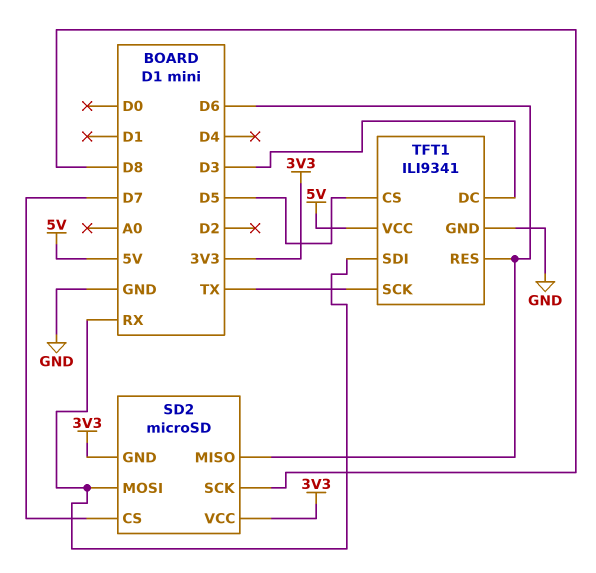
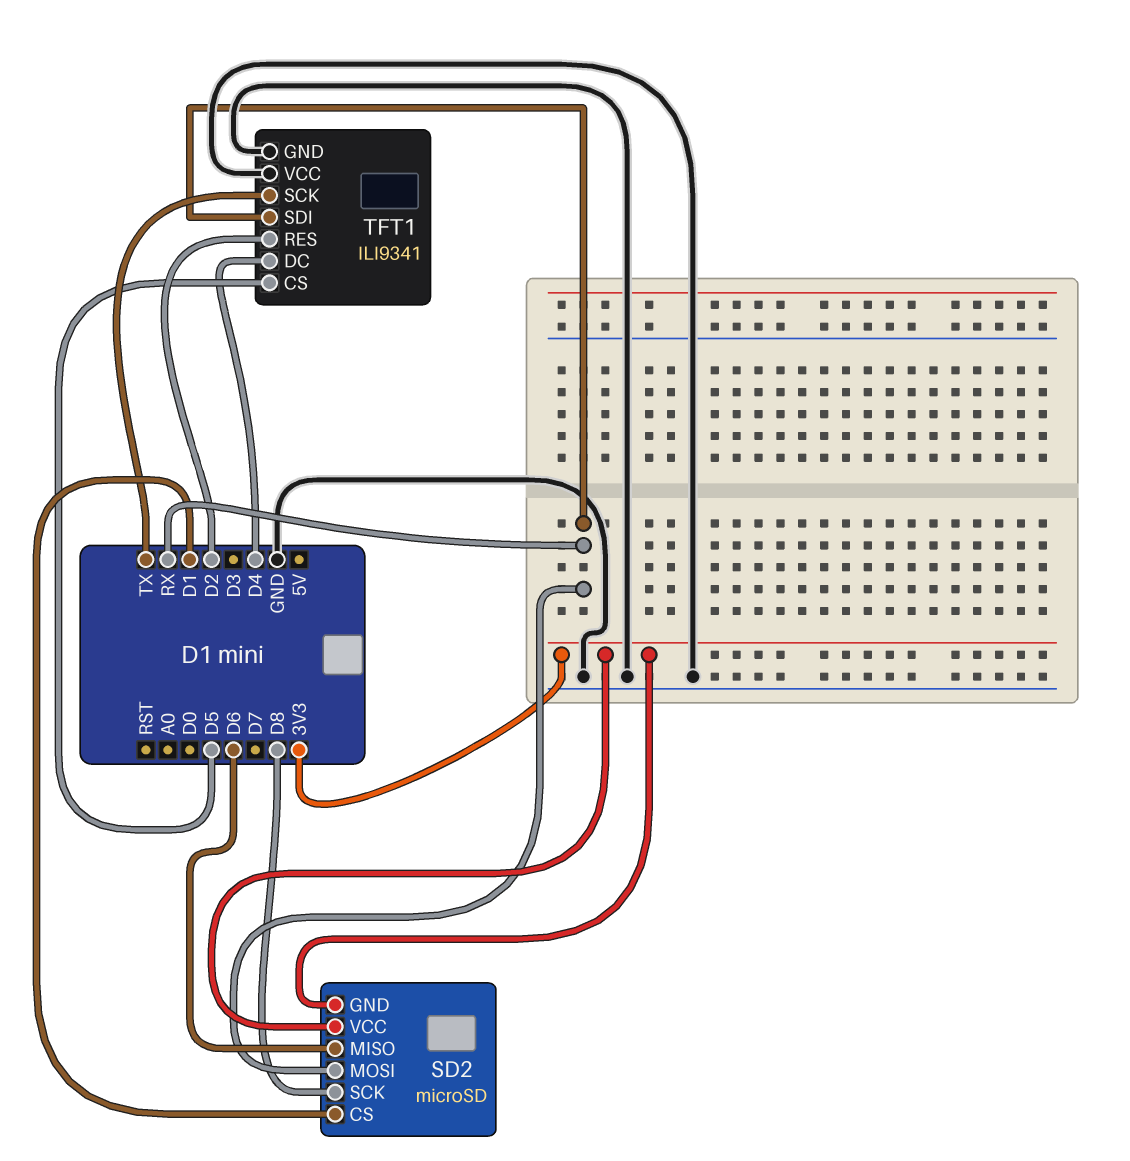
SD2 pin CS: D7 -> D1
TFT1 pin DC: D3 -> D4
TFT1 pin RES: D6 -> D2
TFT1 pin VCC: 5V -> GND

